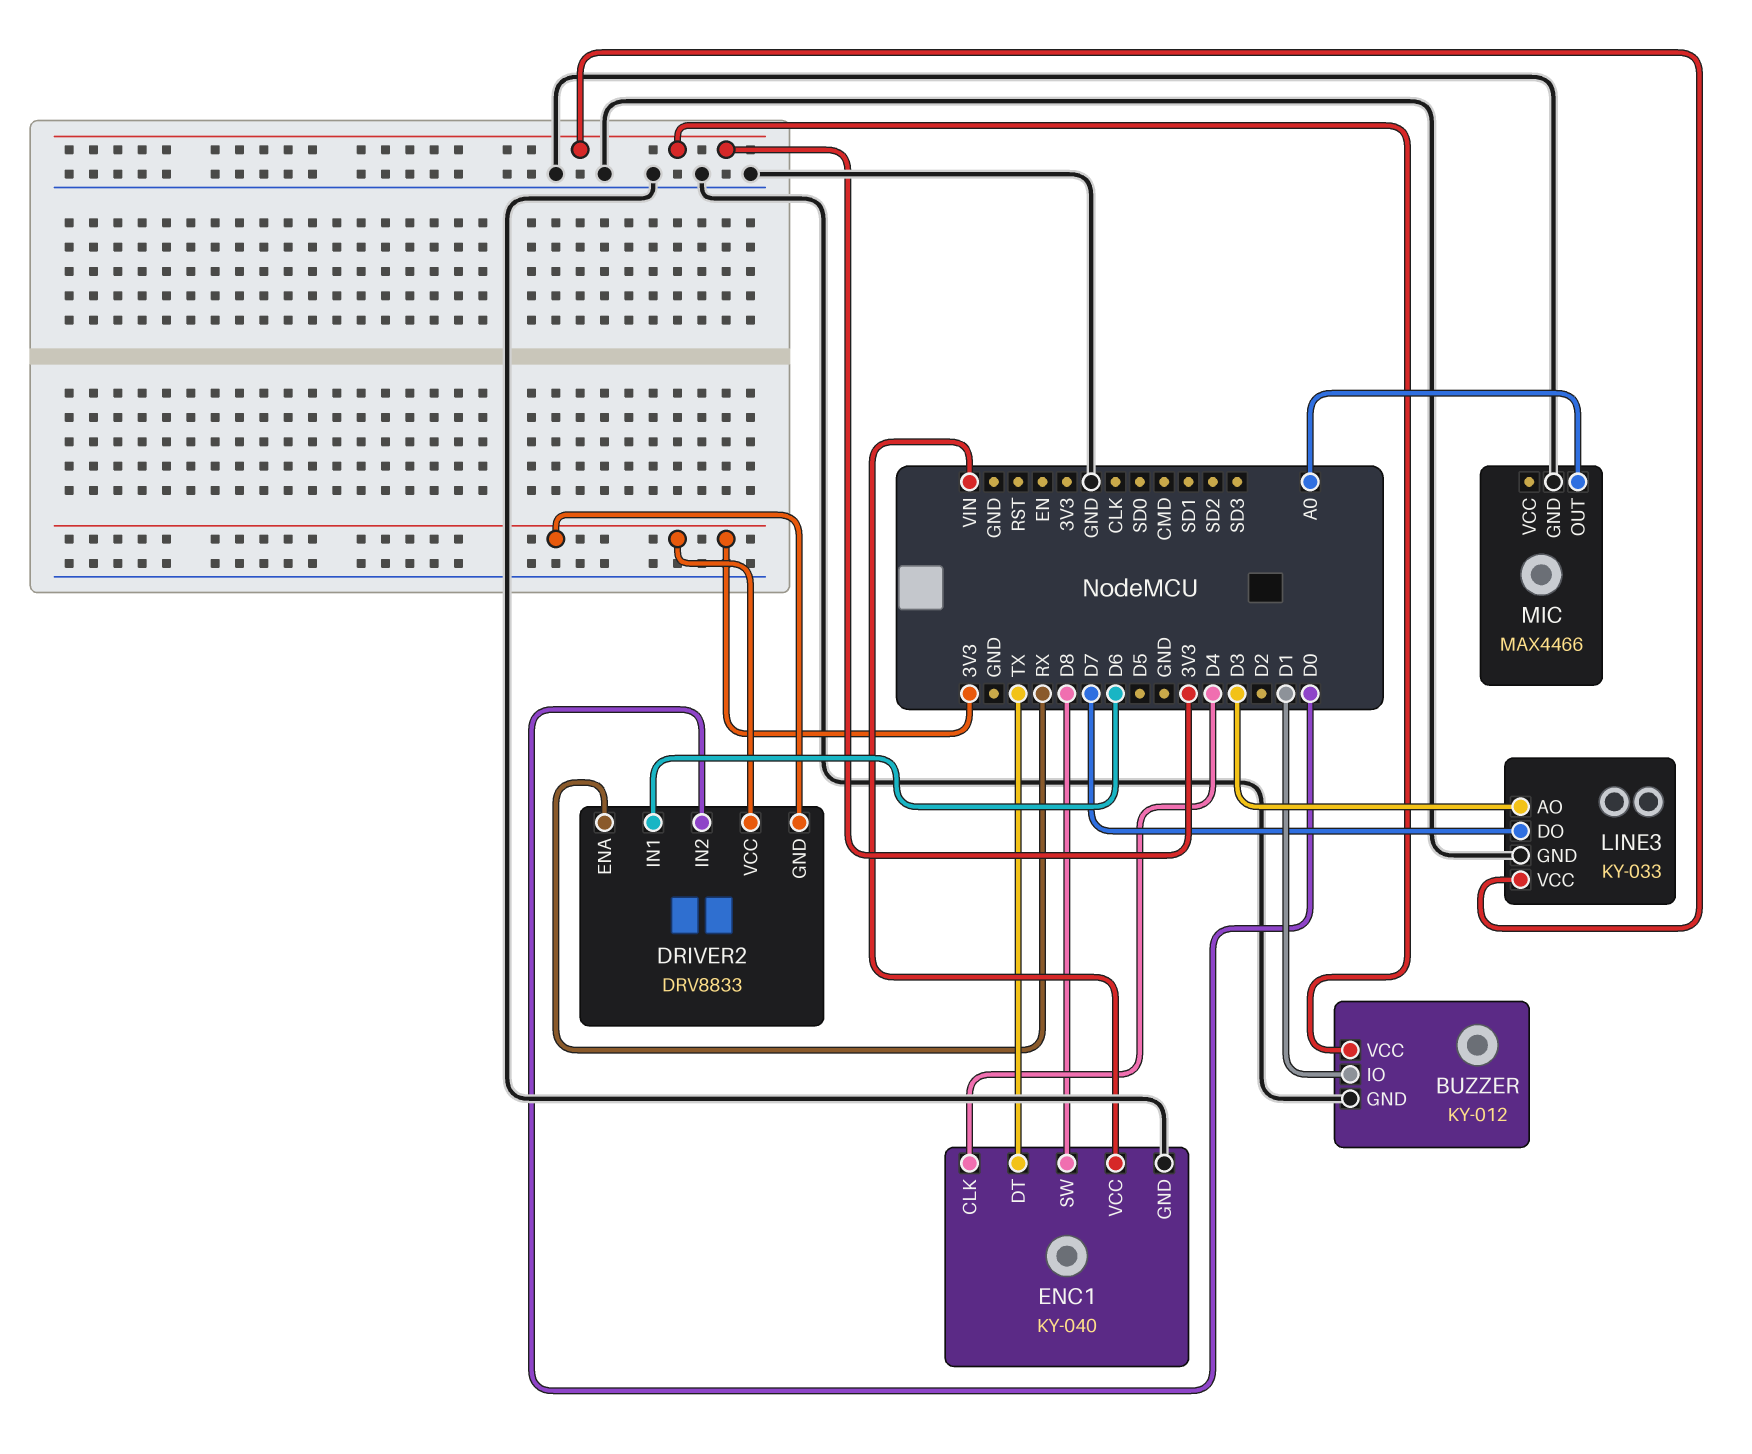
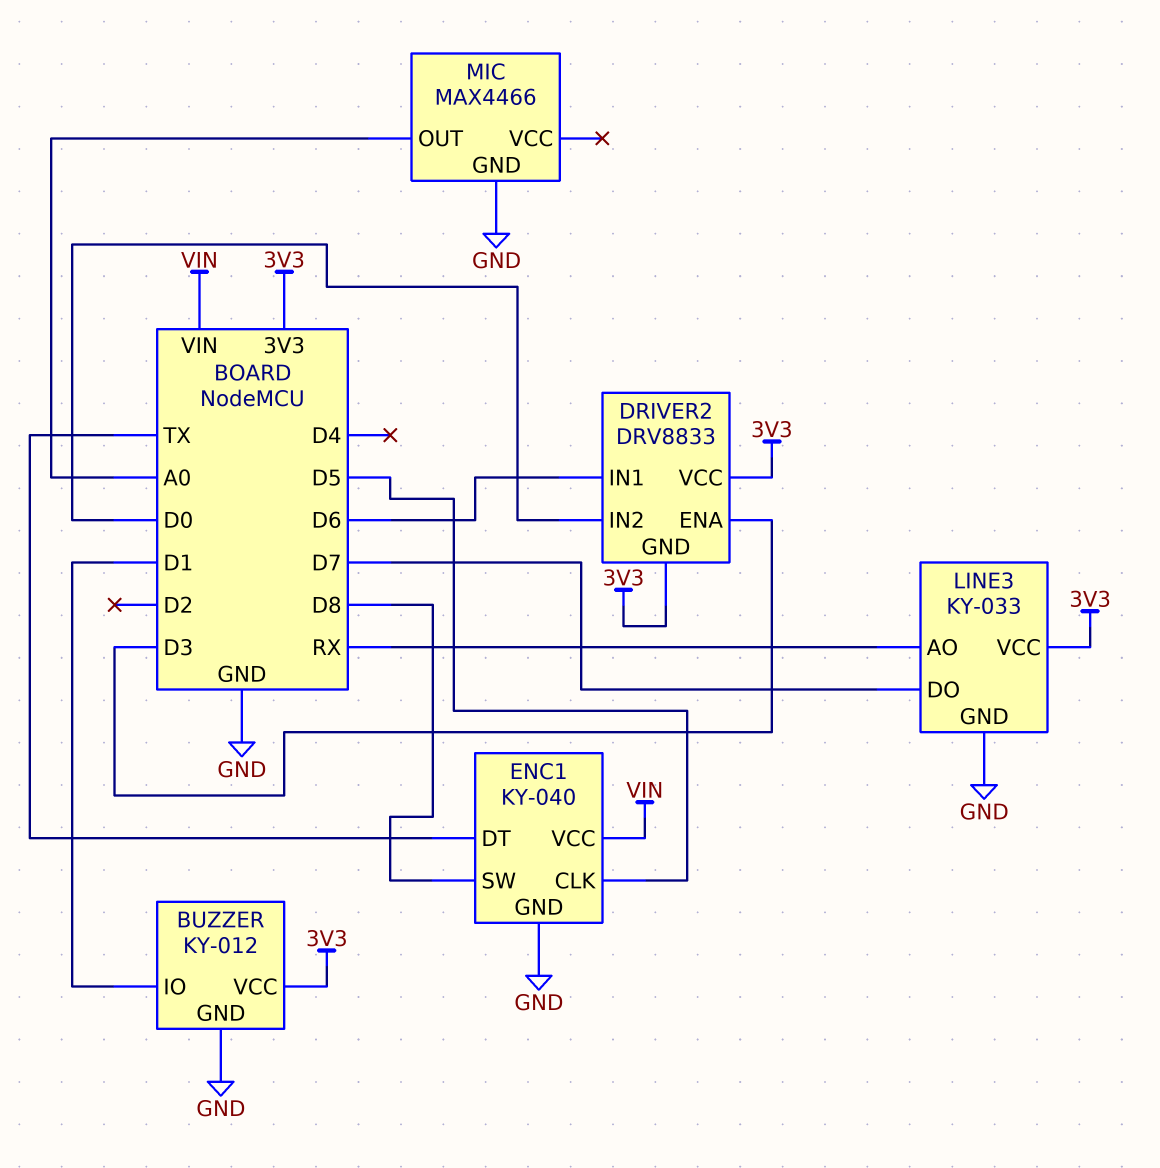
DRIVER2 pin ENA: RX -> D3
ENC1 pin CLK: D4 -> D5
LINE3 pin AO: D3 -> RX

